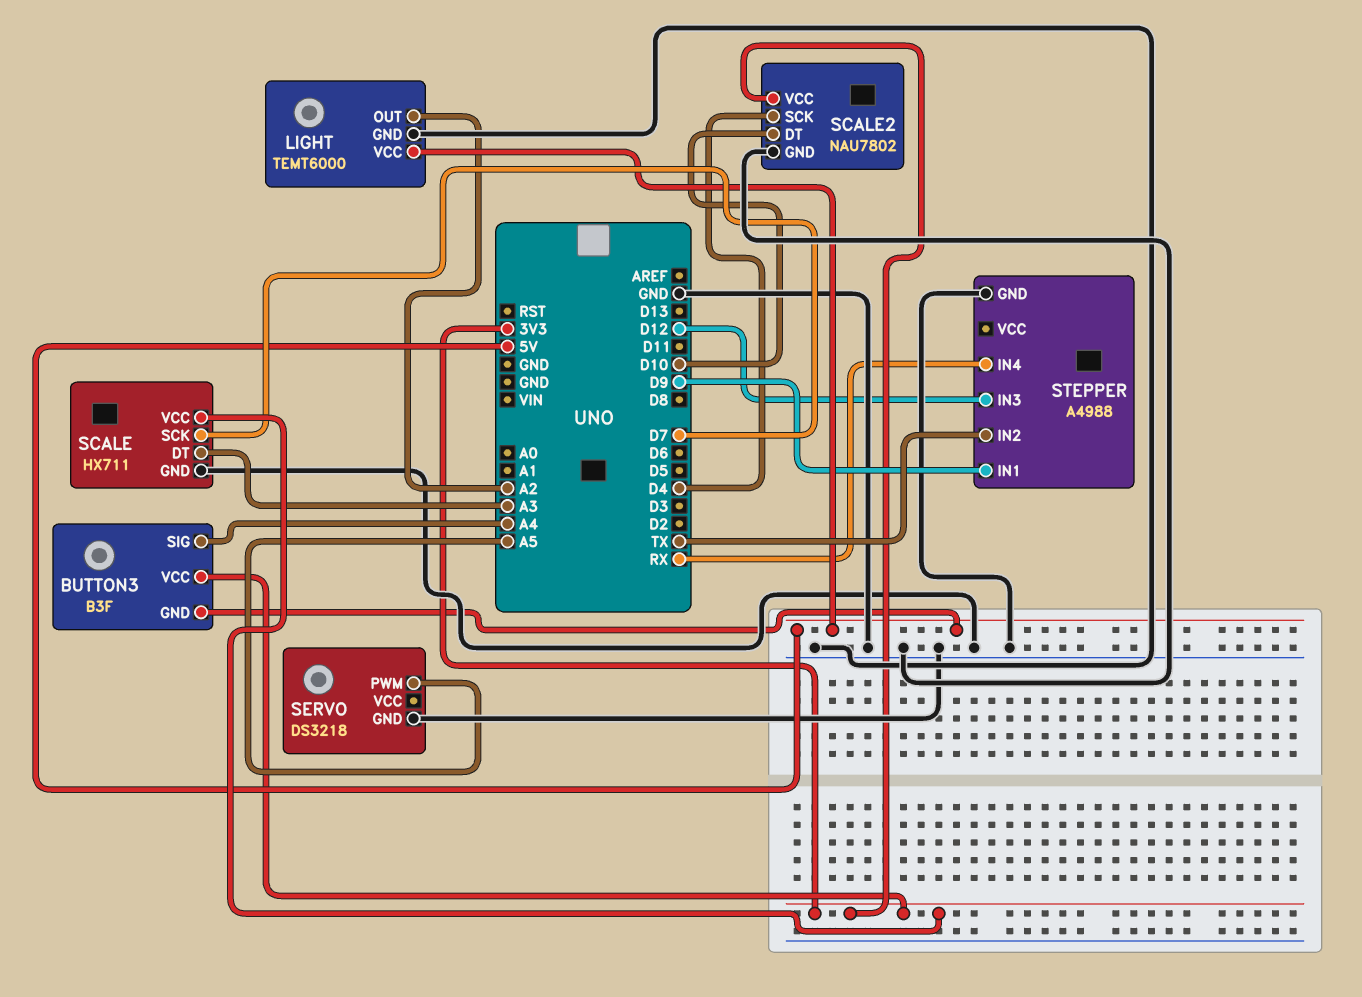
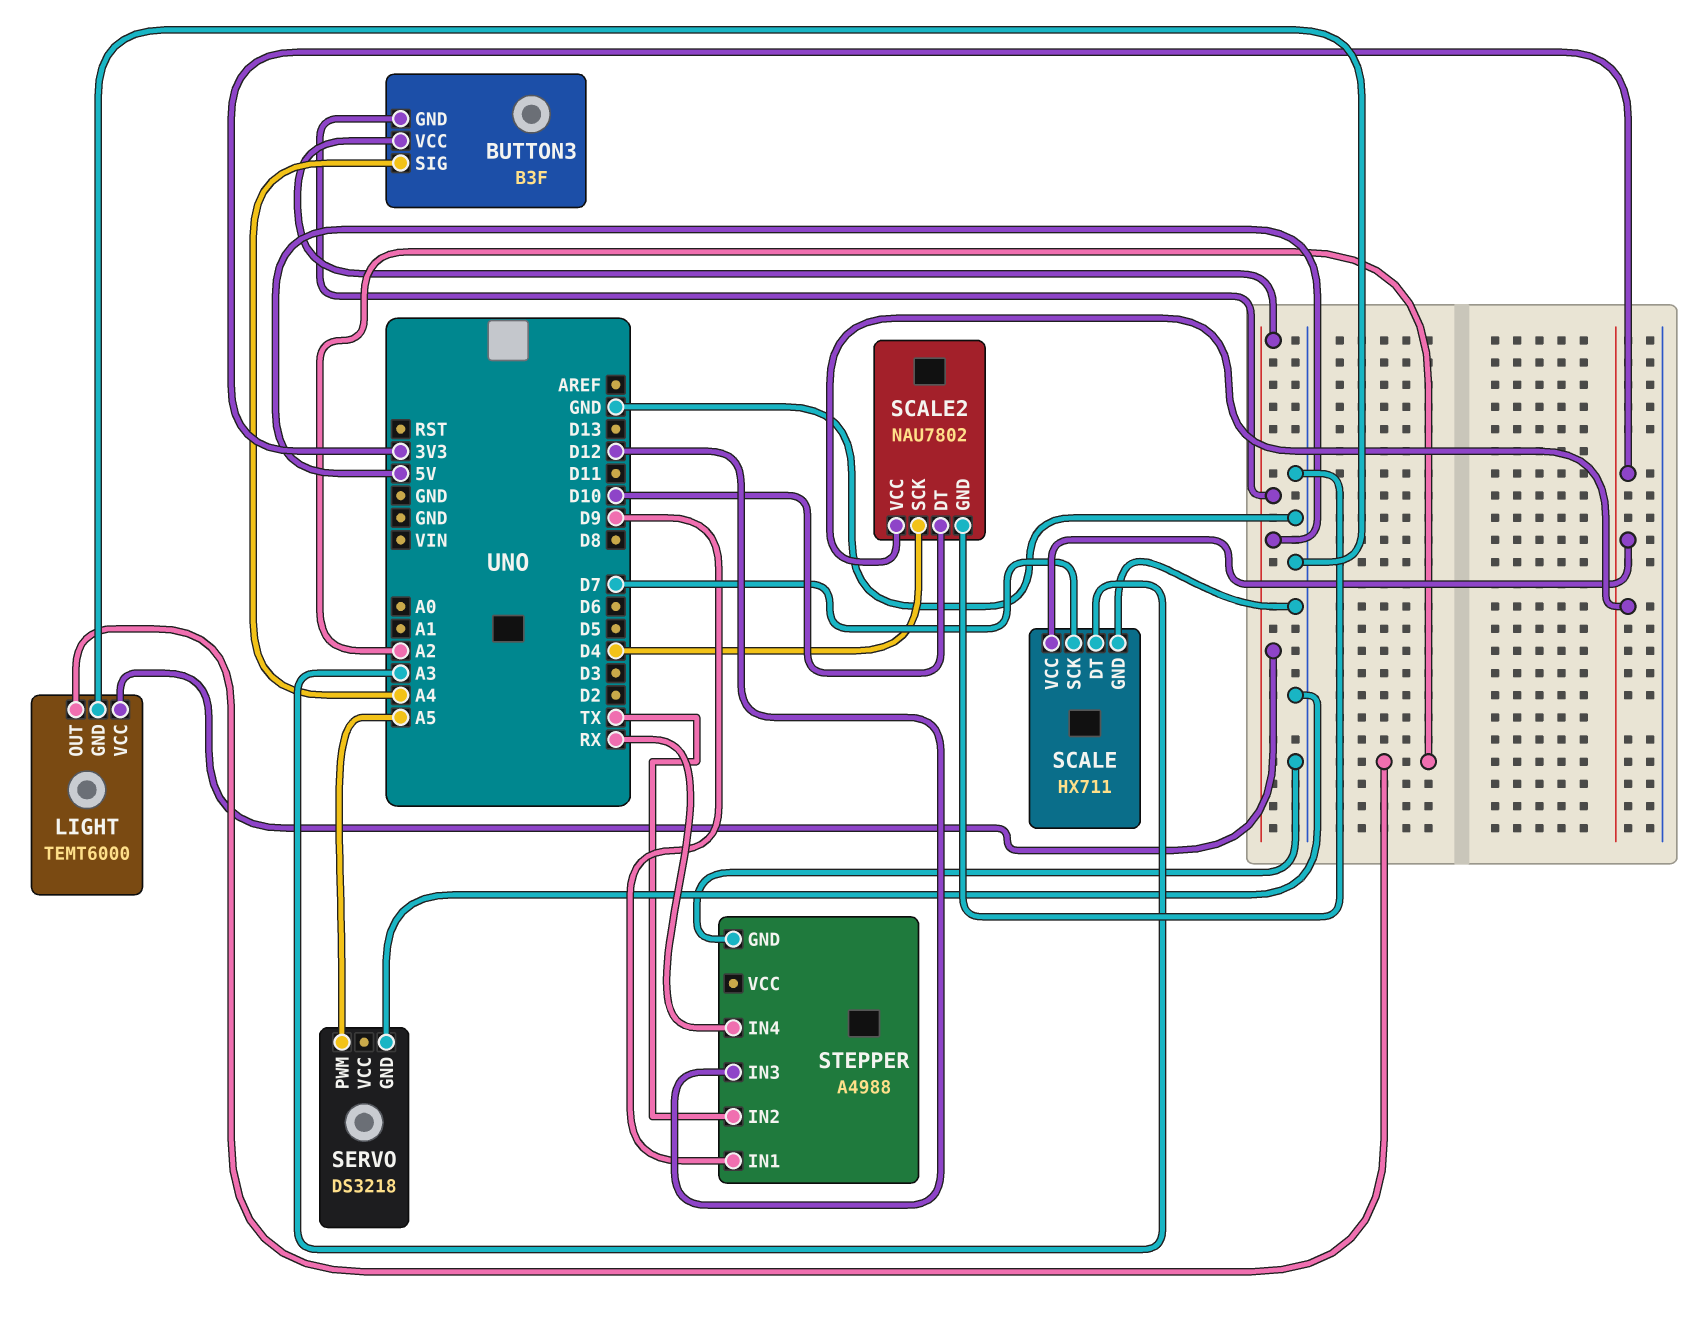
BUTTON3 pin VCC: 3V3 -> 5V

